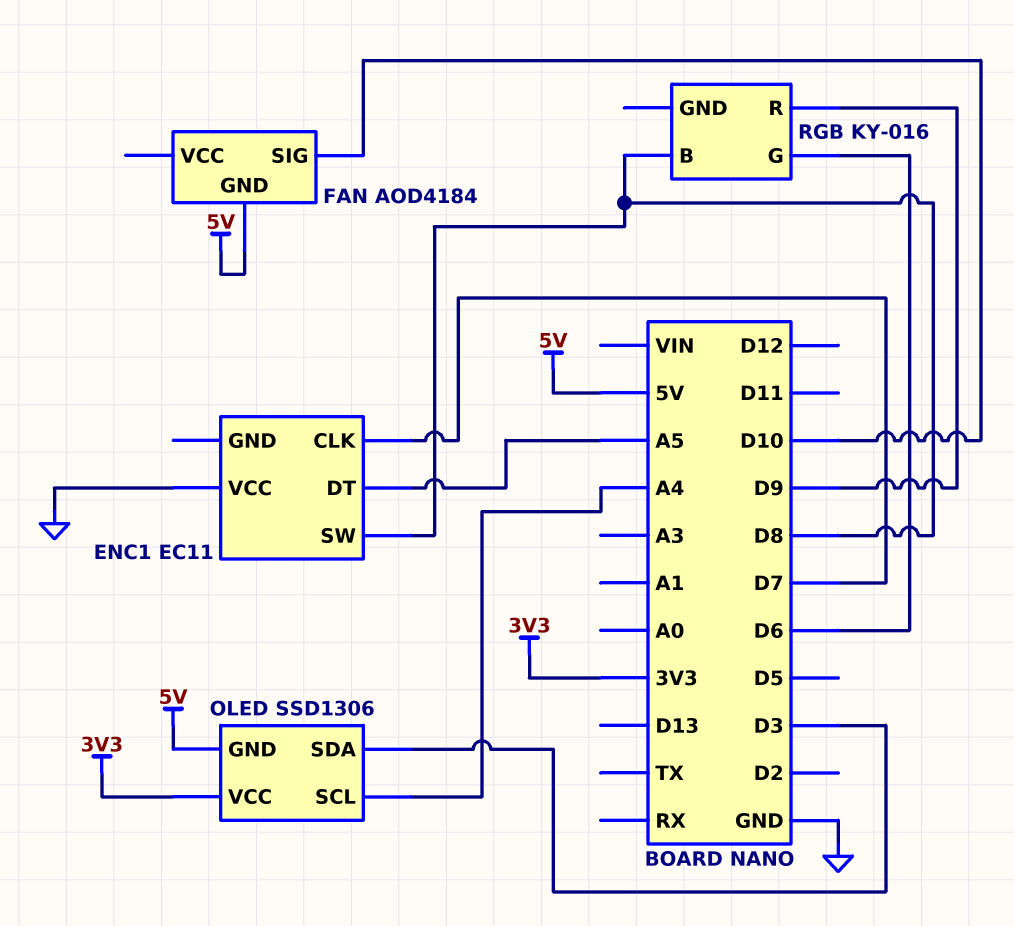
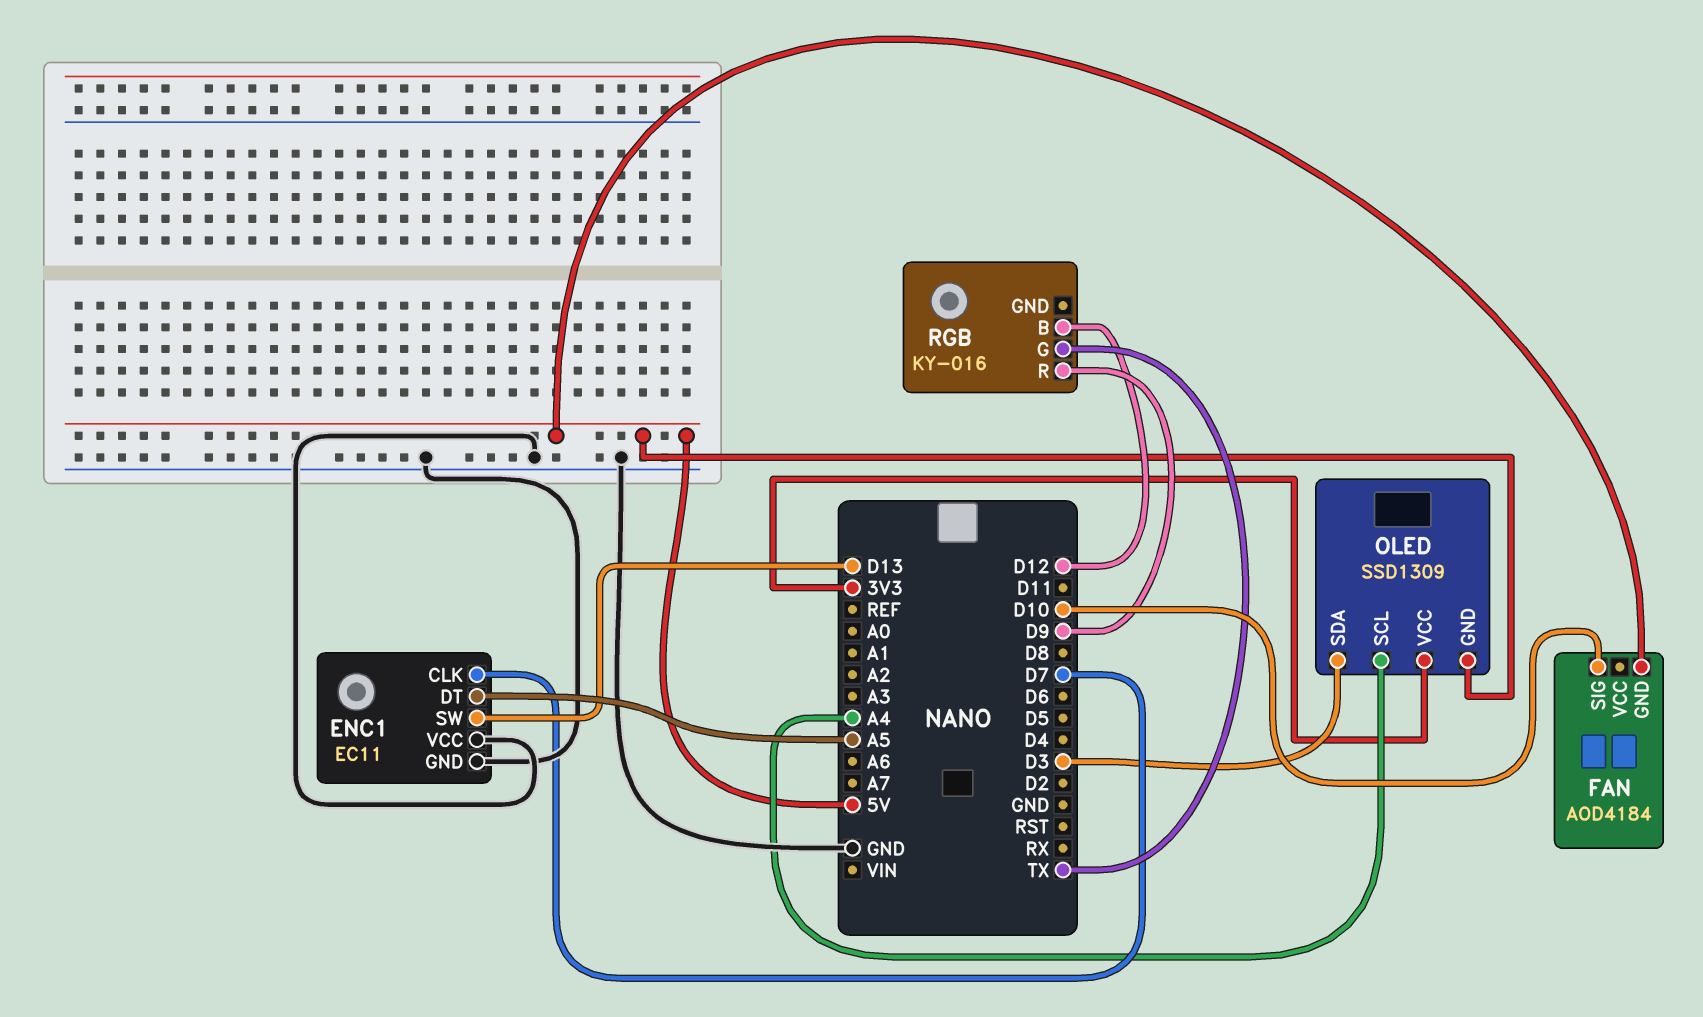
ENC1 pin GND: none -> GND
ENC1 pin SW: D8 -> D13
OLED: SSD1306 -> SSD1309
RGB pin B: D8 -> D12
RGB pin G: D6 -> TX

